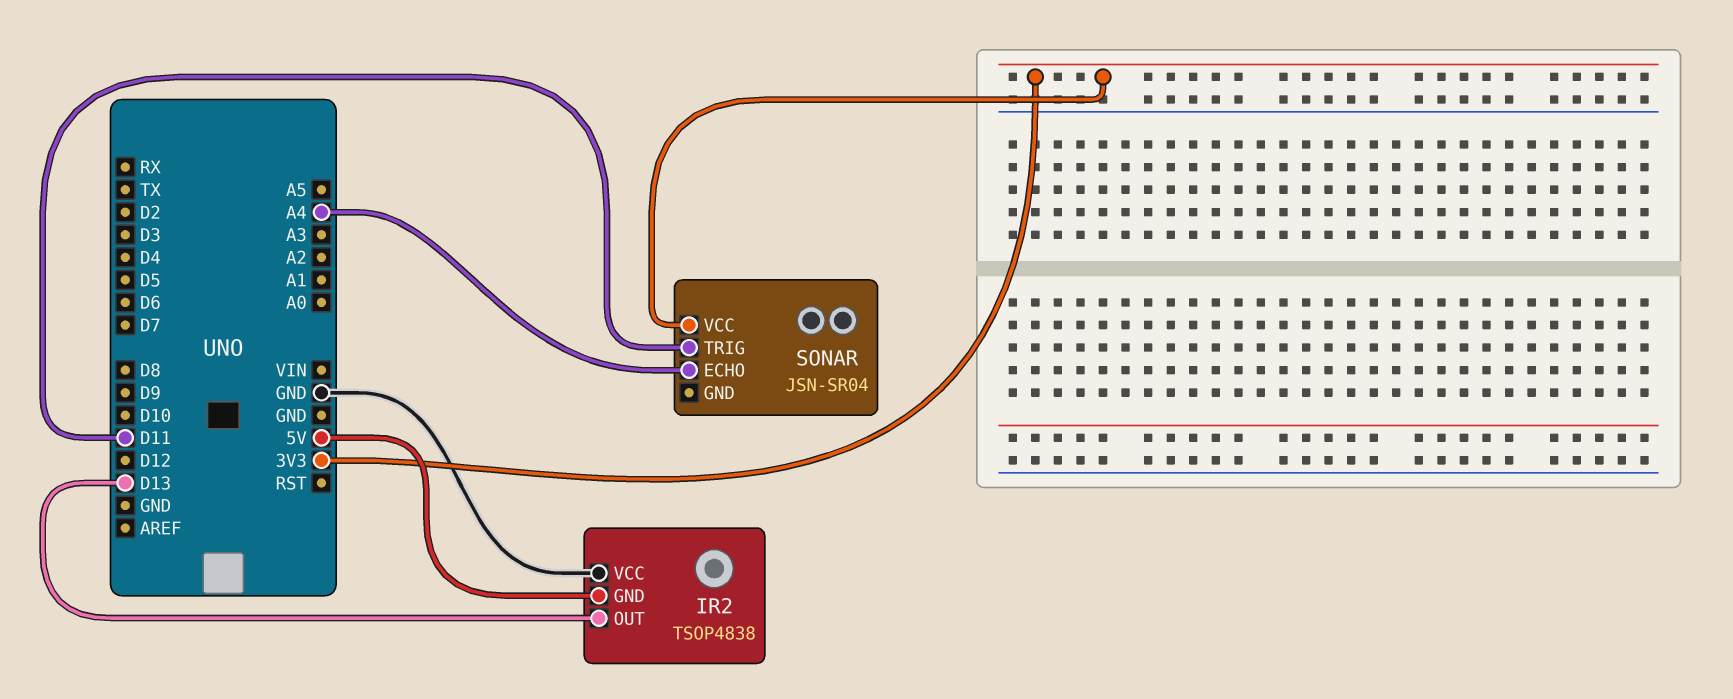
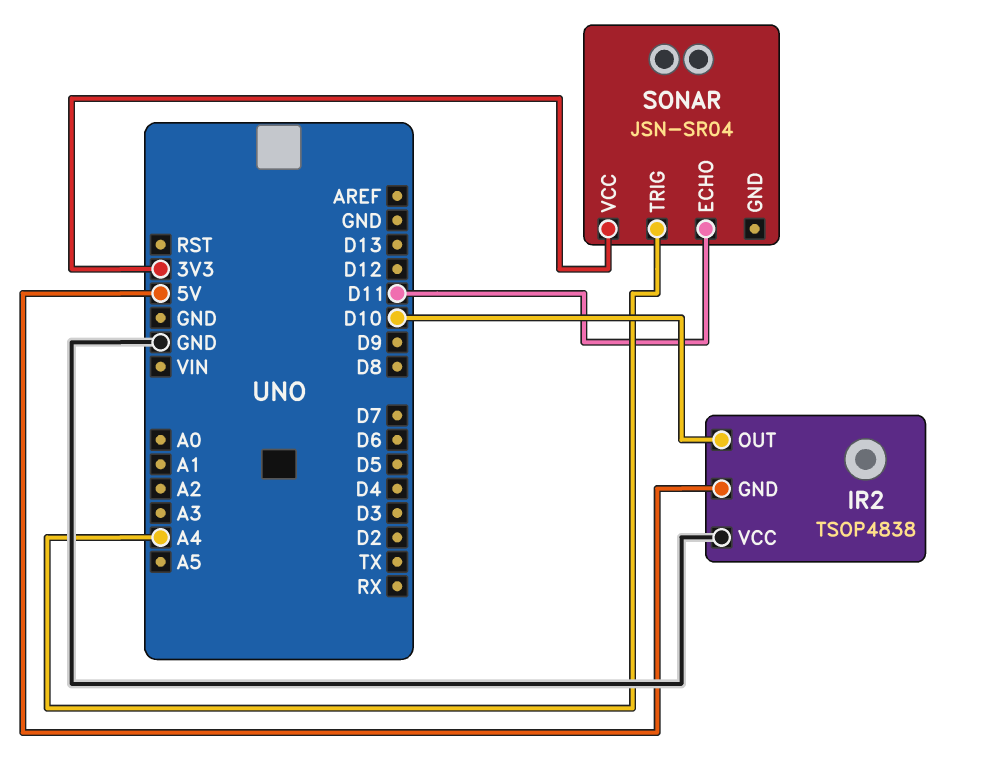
IR2 pin OUT: D13 -> D10
SONAR pin ECHO: A4 -> D11
SONAR pin TRIG: D11 -> A4

